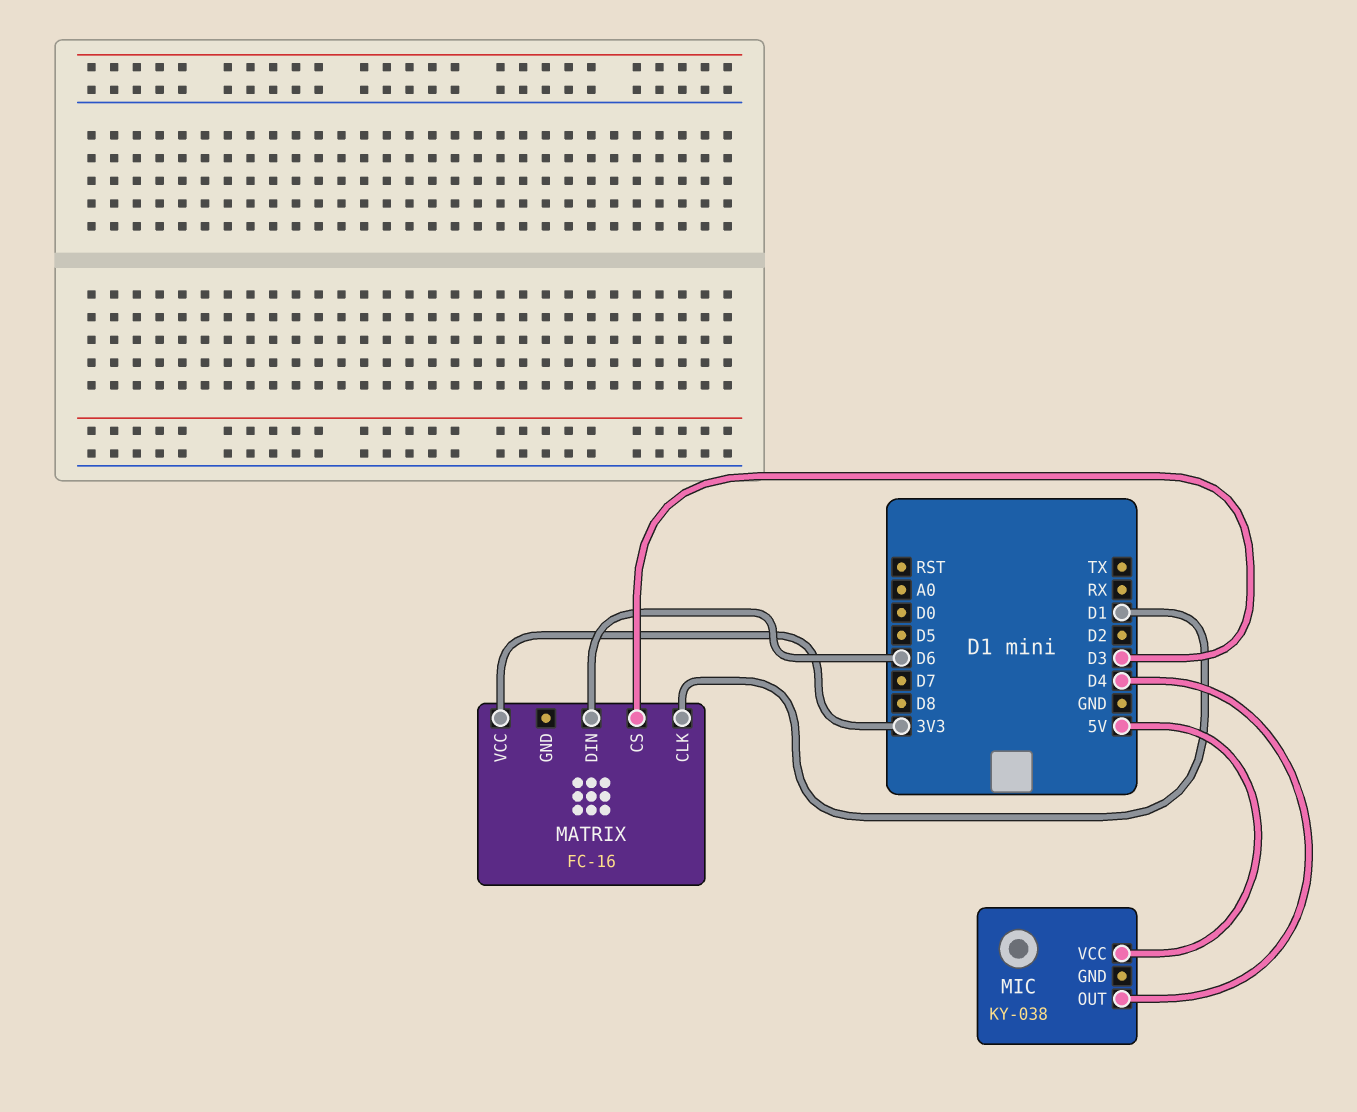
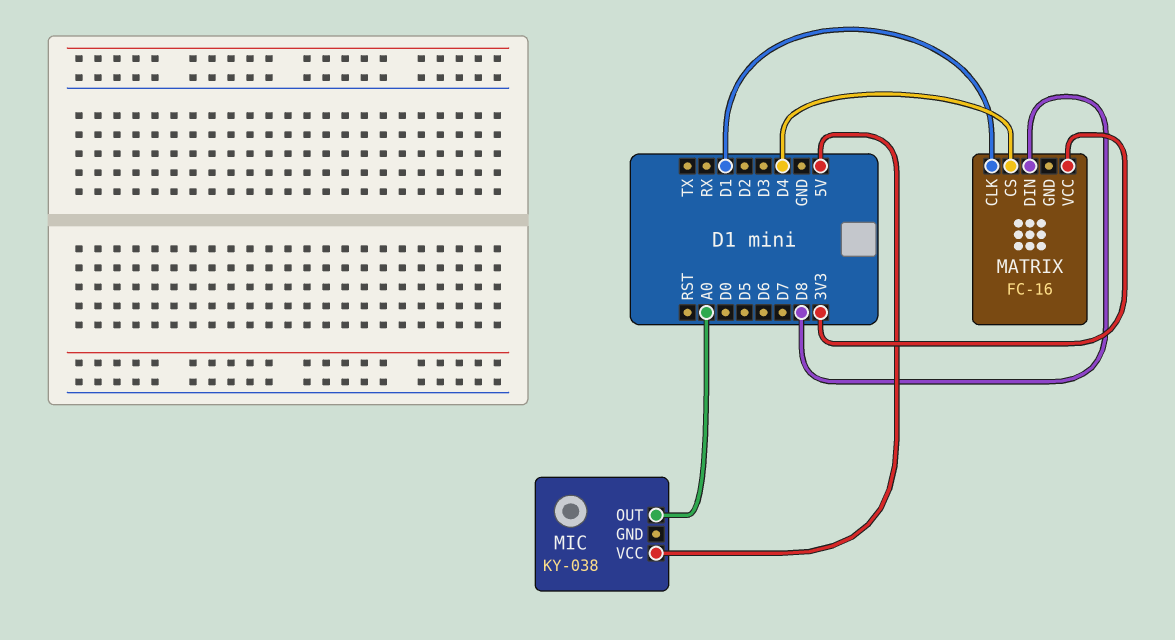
MATRIX pin CS: D3 -> D4
MATRIX pin DIN: D6 -> D8
MIC pin OUT: D4 -> A0

